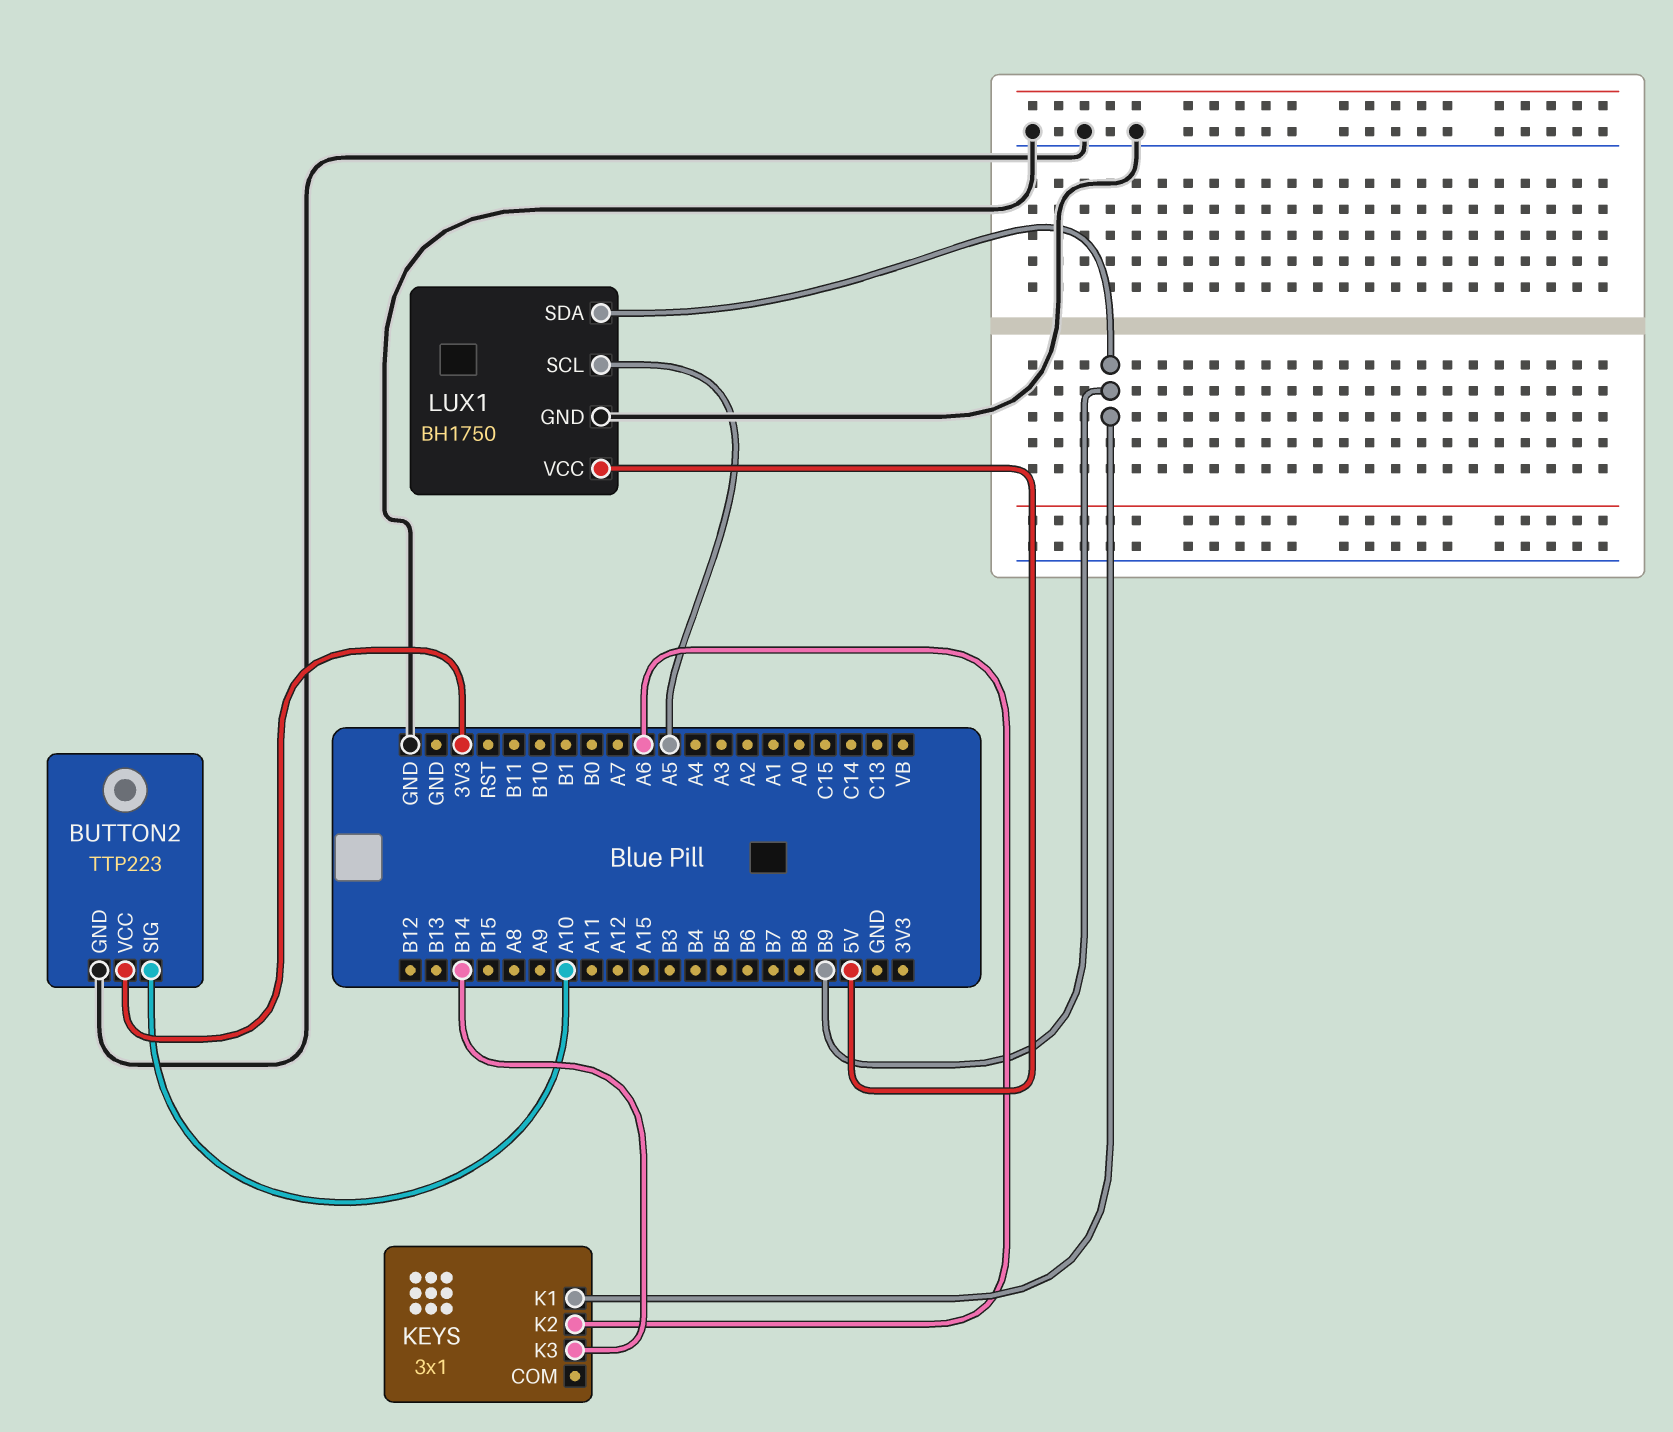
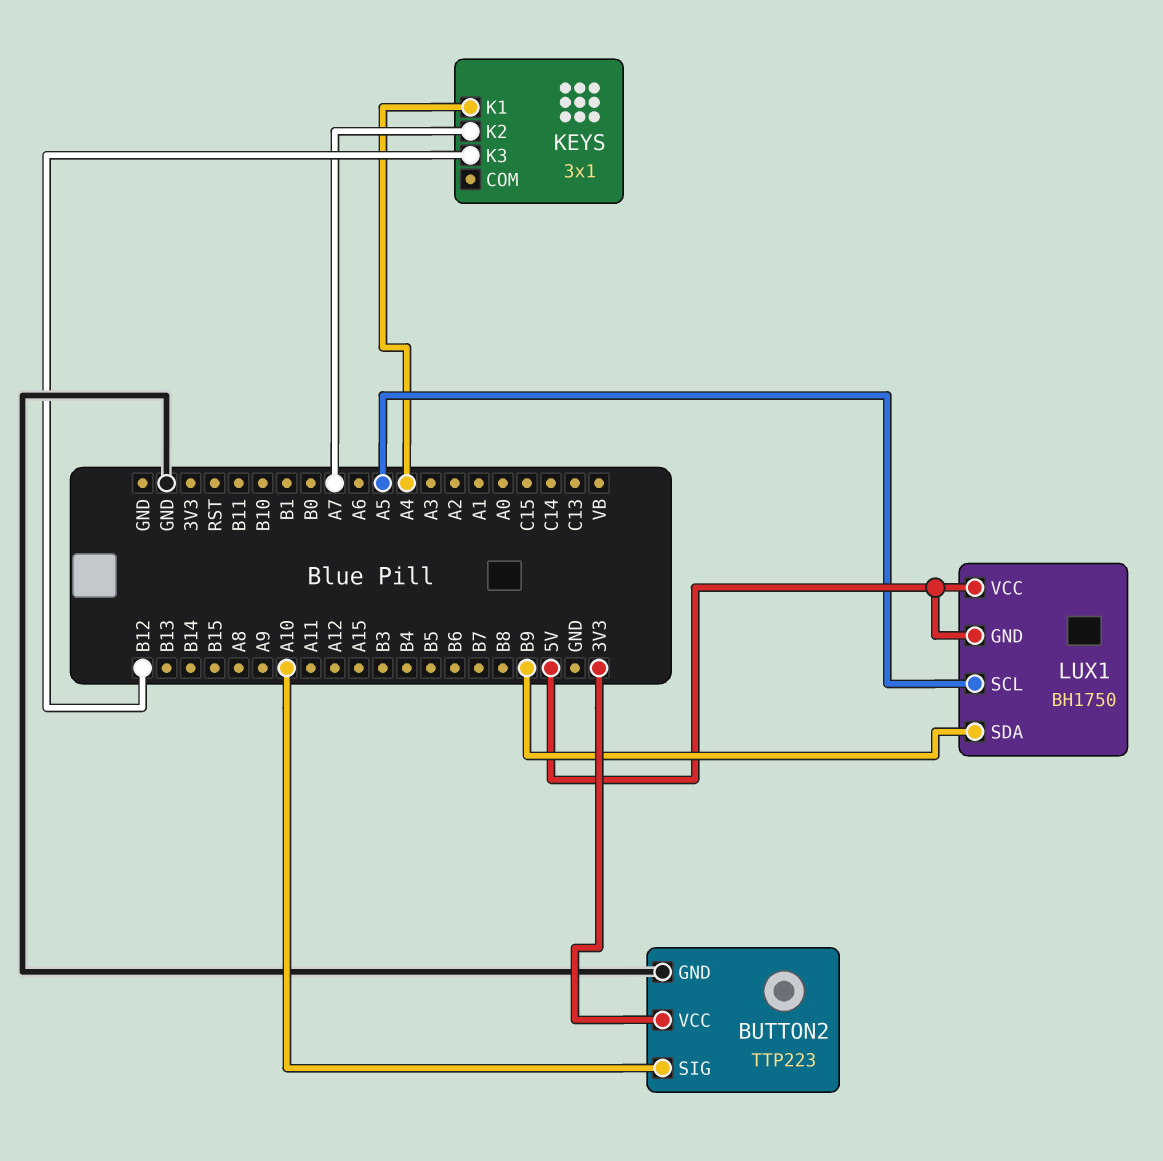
KEYS pin K1: B9 -> A4
KEYS pin K2: A6 -> A7
KEYS pin K3: B14 -> B12
LUX1 pin GND: GND -> 5V

